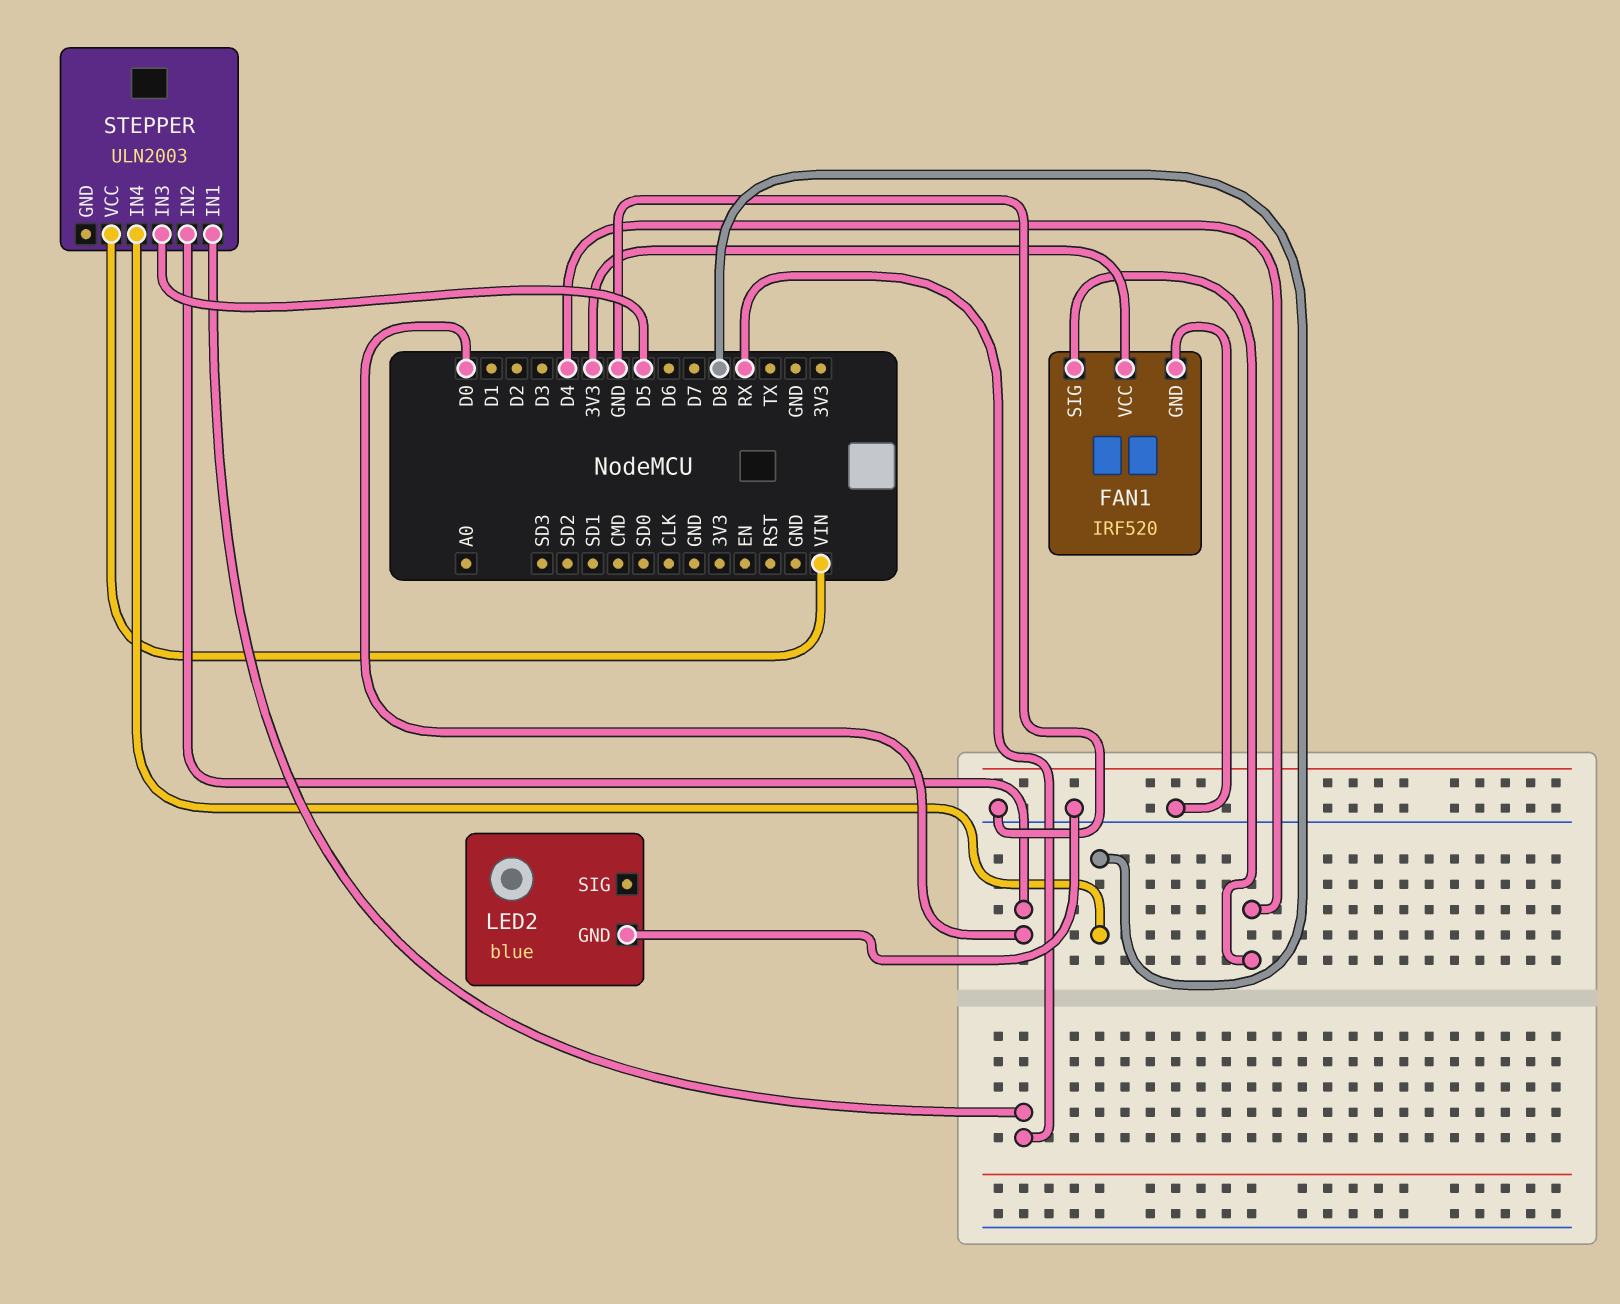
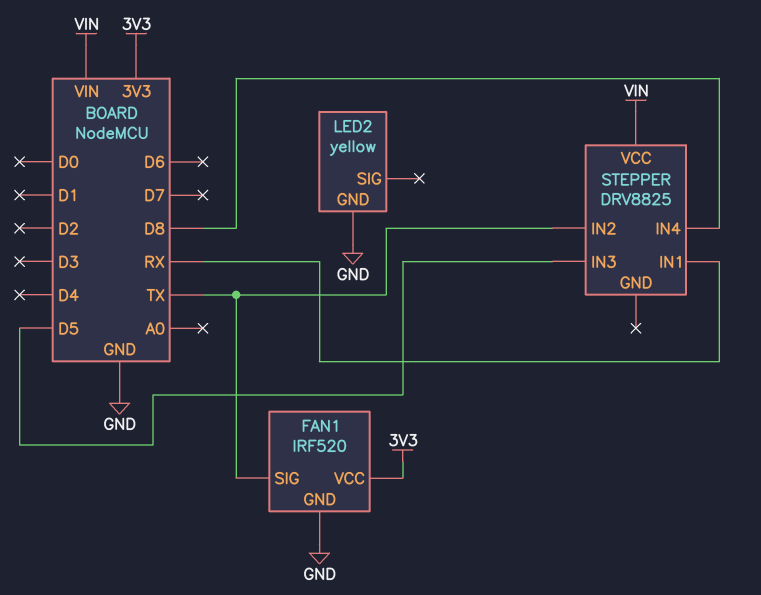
FAN1 pin SIG: D4 -> TX
LED2: blue -> yellow
STEPPER: ULN2003 -> DRV8825
STEPPER pin IN2: D0 -> TX

